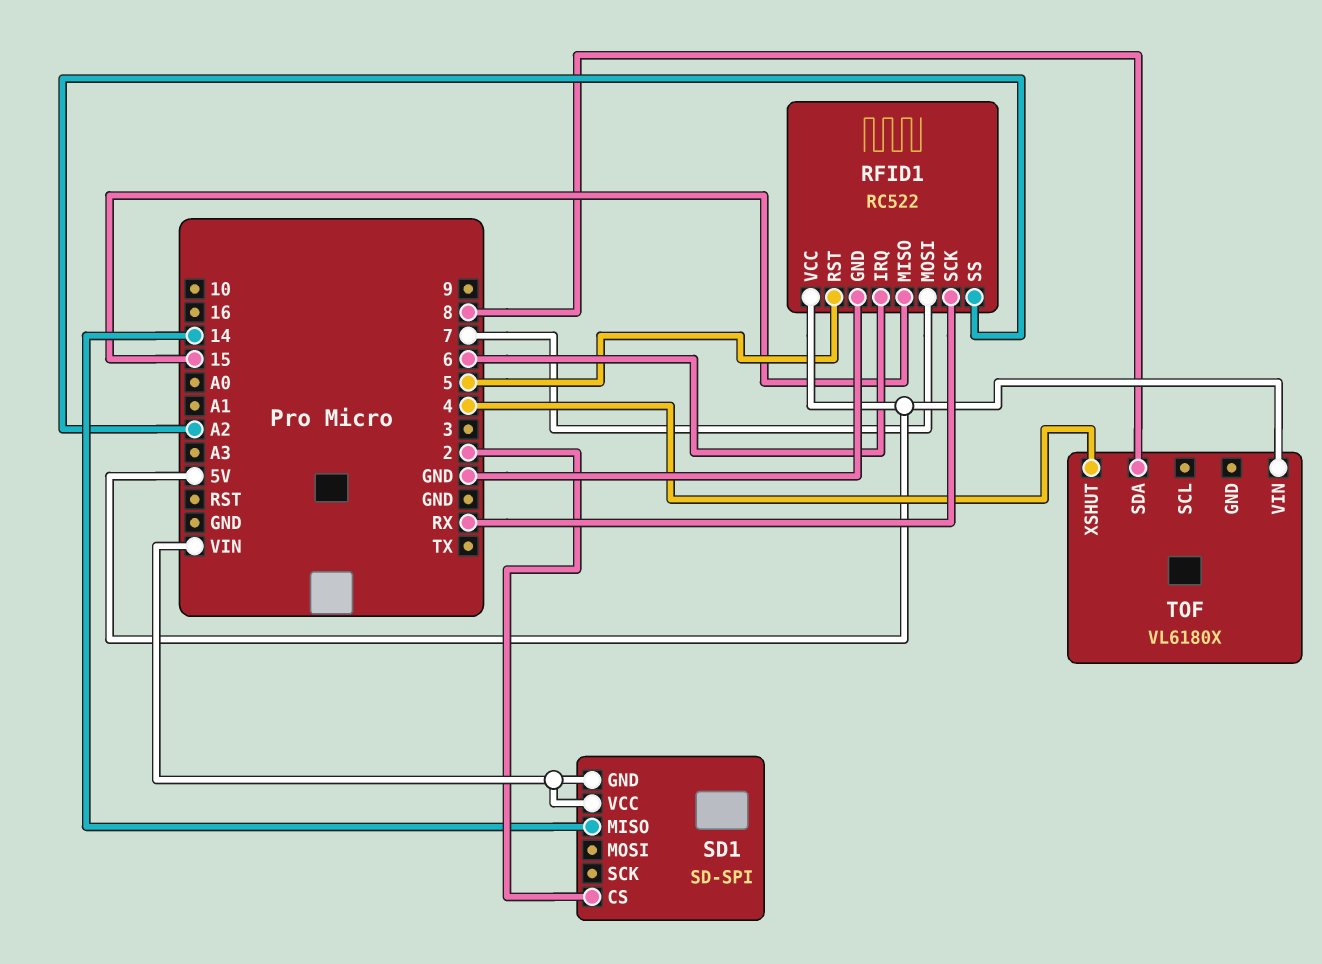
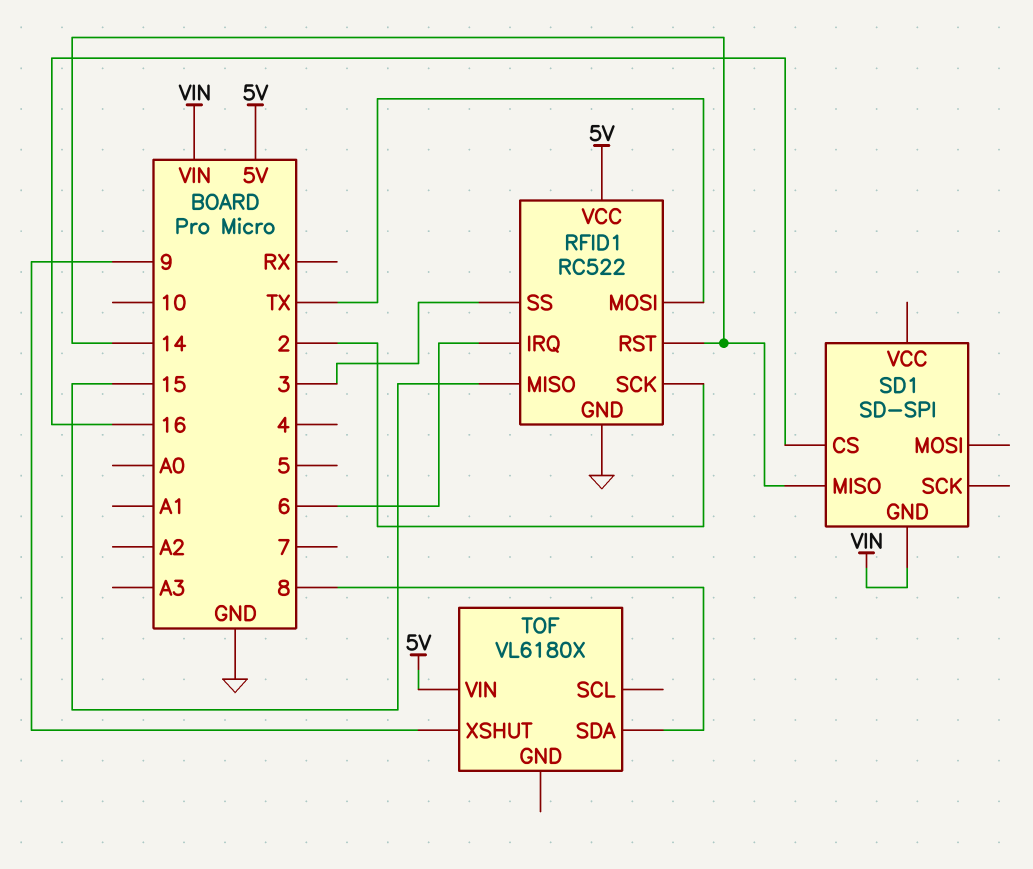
RFID1 pin MOSI: 7 -> TX
RFID1 pin RST: 5 -> 14
RFID1 pin SCK: RX -> 2
RFID1 pin SS: A2 -> 3
SD1 pin CS: 2 -> 16
SD1 pin VCC: VIN -> none
TOF pin XSHUT: 4 -> 9

